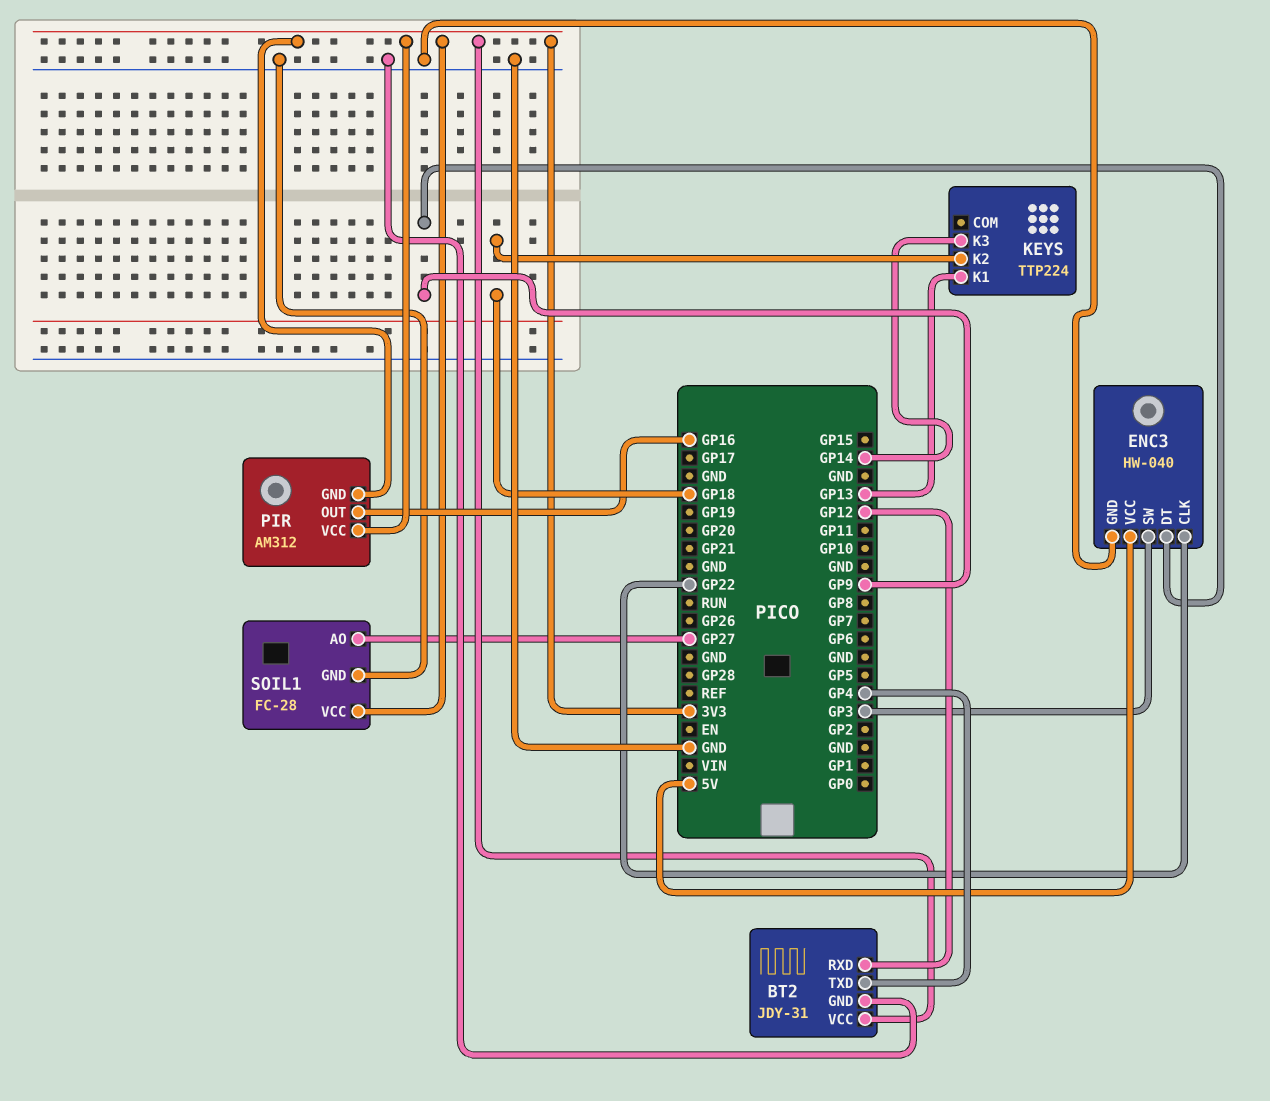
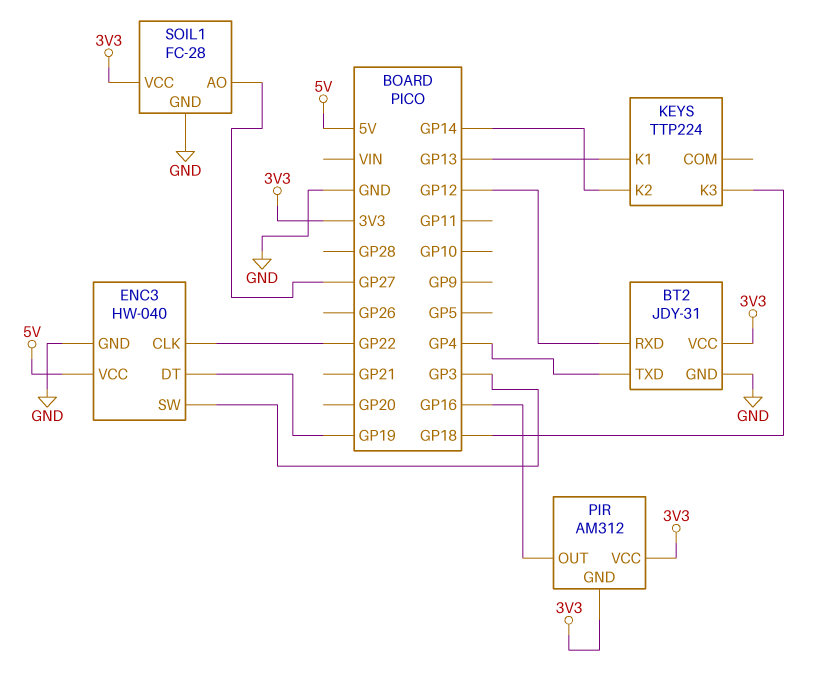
ENC3 pin DT: GP9 -> GP19
KEYS pin K2: GP18 -> GP14
KEYS pin K3: GP14 -> GP18

